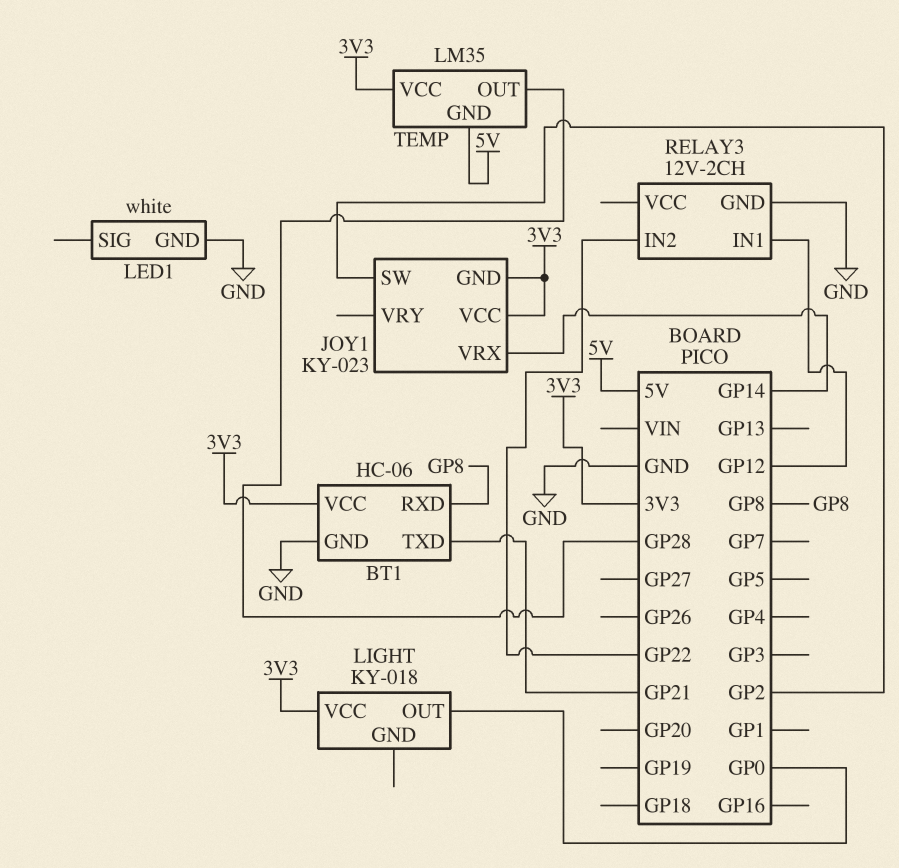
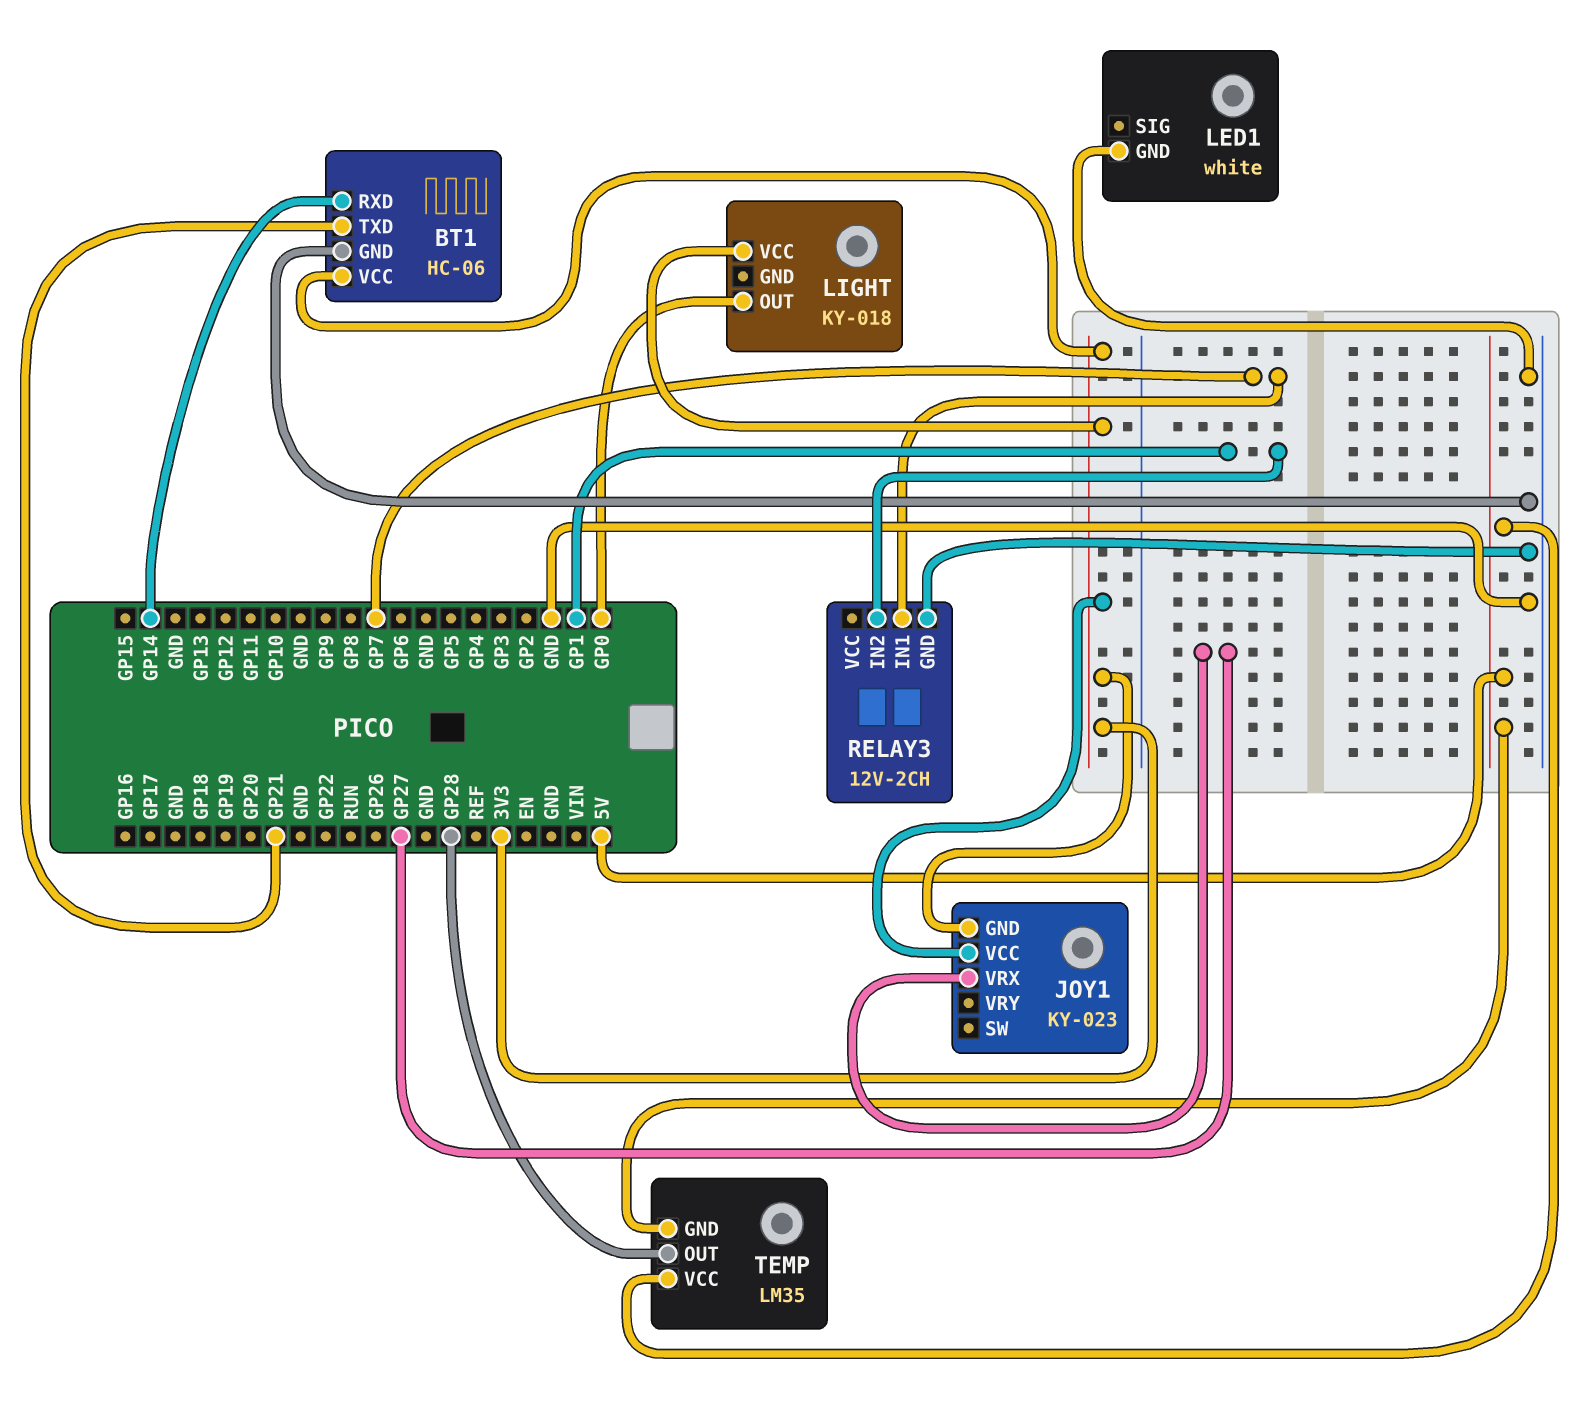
BT1 pin RXD: GP8 -> GP14
JOY1 pin SW: GP2 -> none
JOY1 pin VRX: GP14 -> GP27
RELAY3 pin IN1: GP12 -> GP7
RELAY3 pin IN2: GP22 -> GP1
TEMP pin VCC: 3V3 -> 5V

